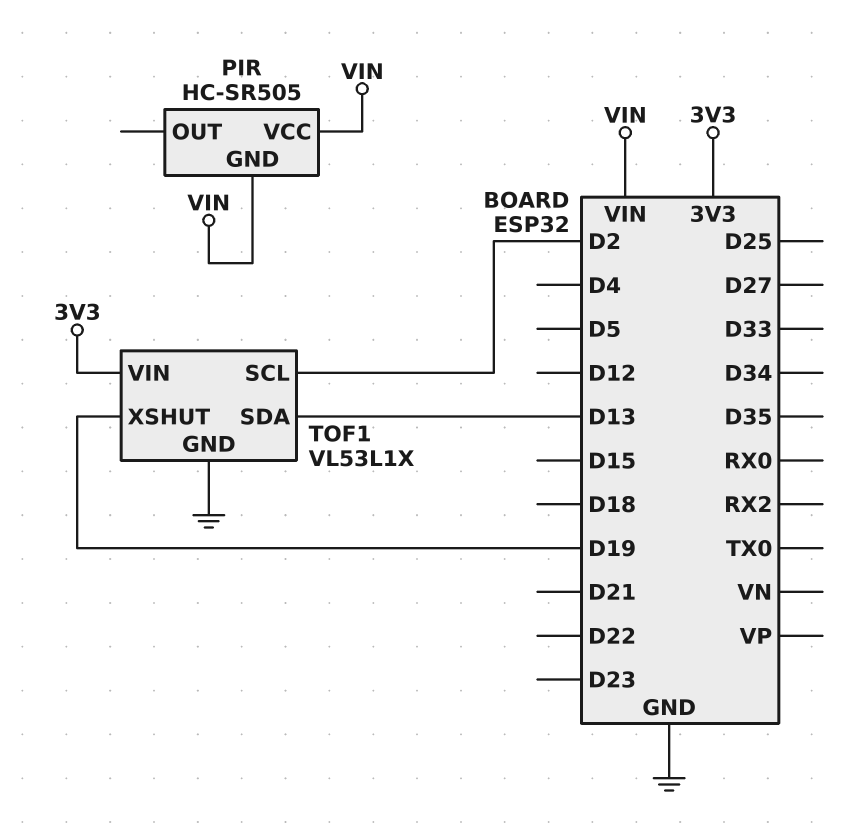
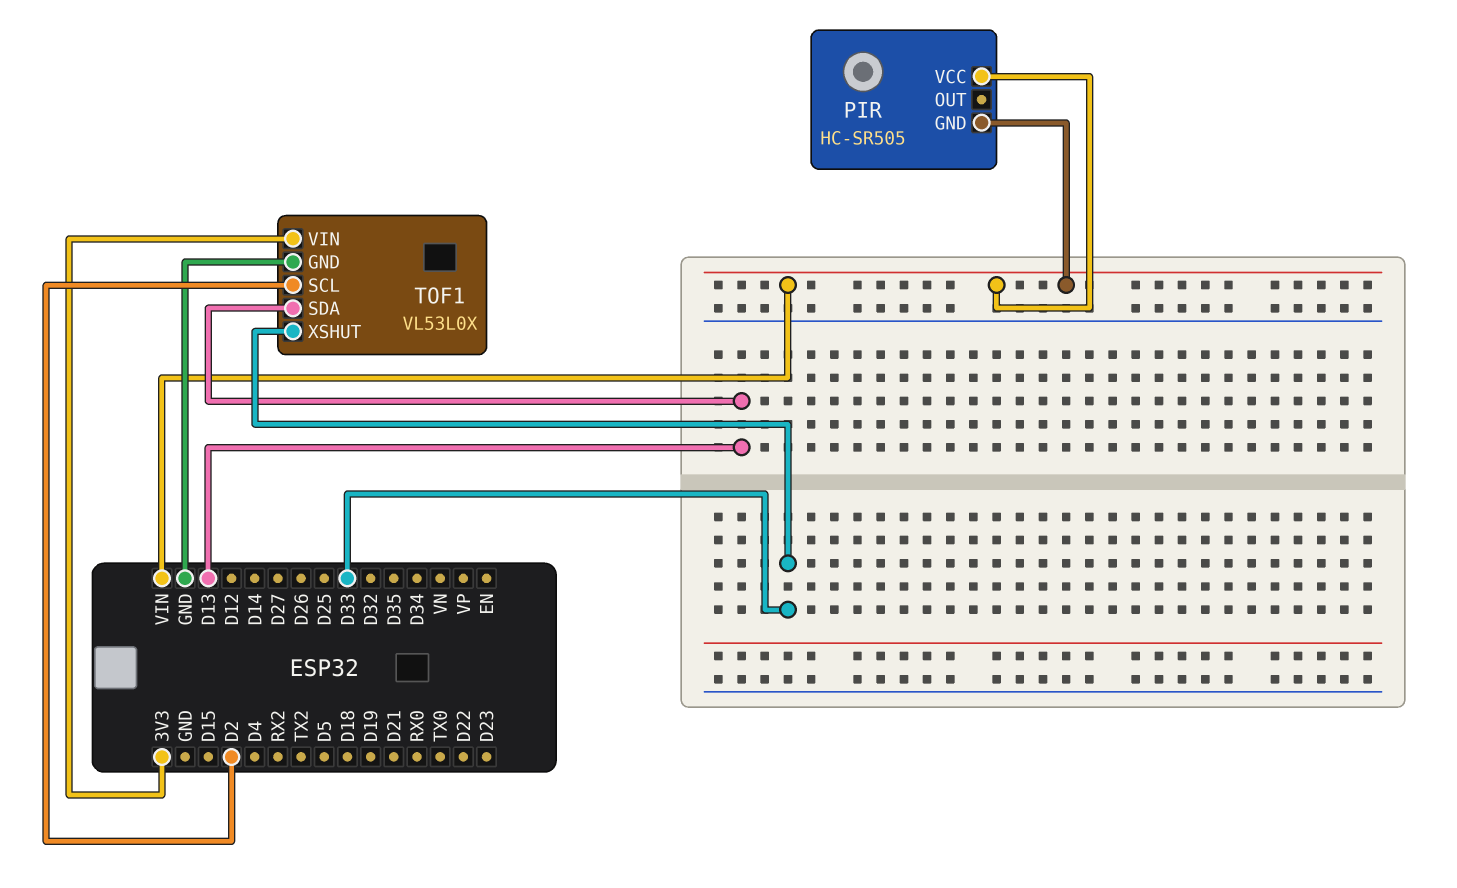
TOF1: VL53L1X -> VL53L0X
TOF1 pin XSHUT: D19 -> D33

